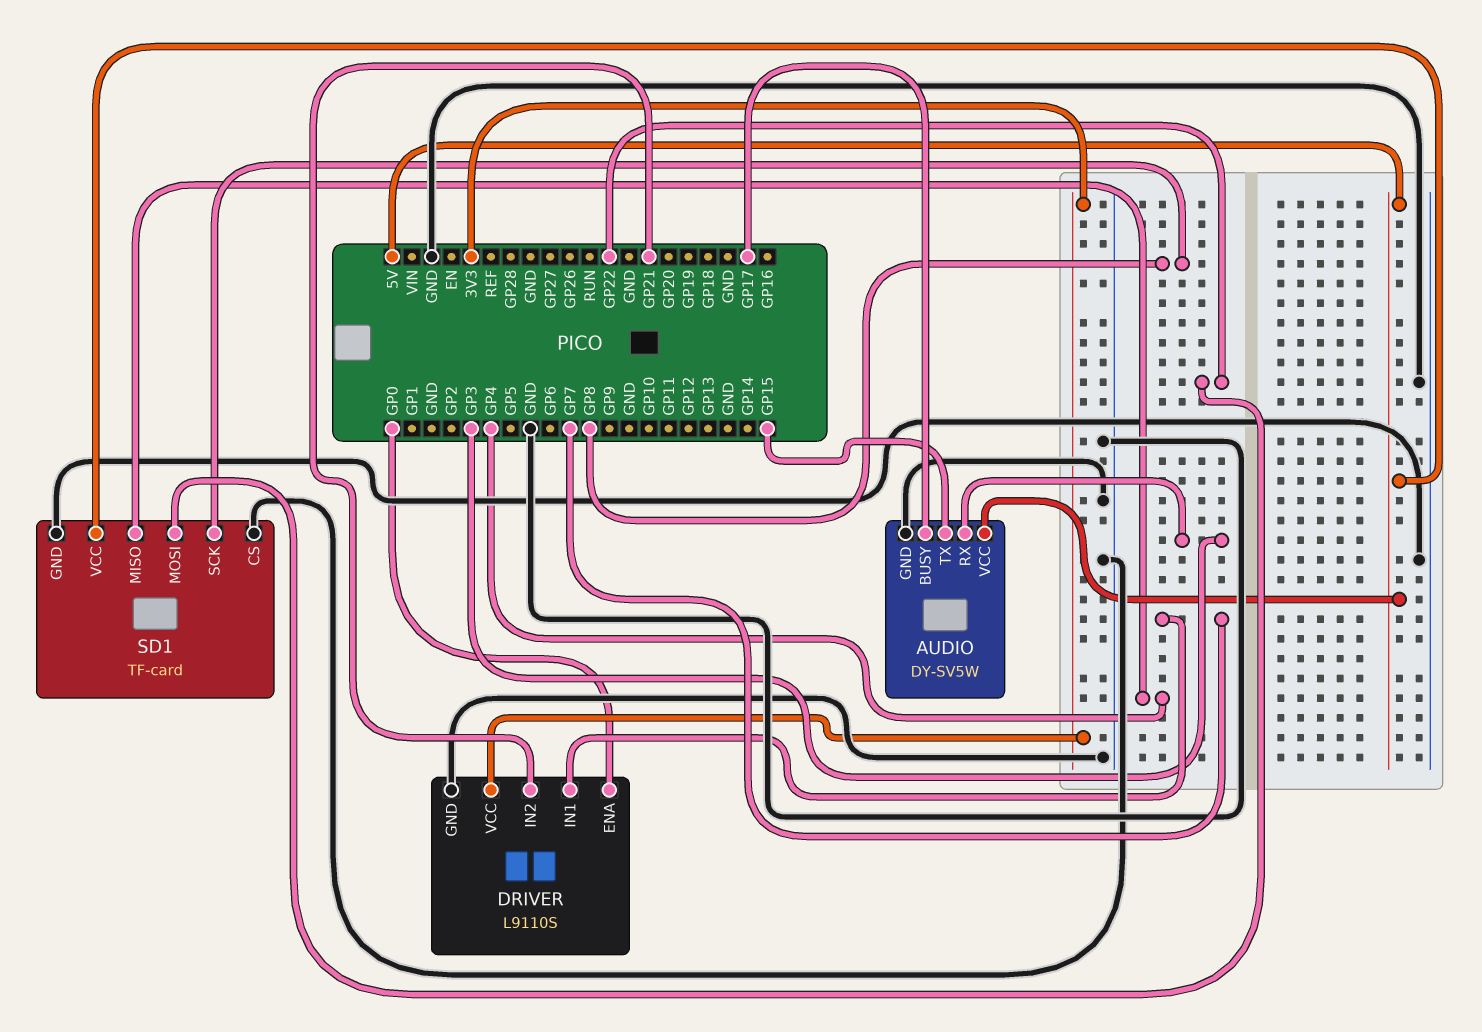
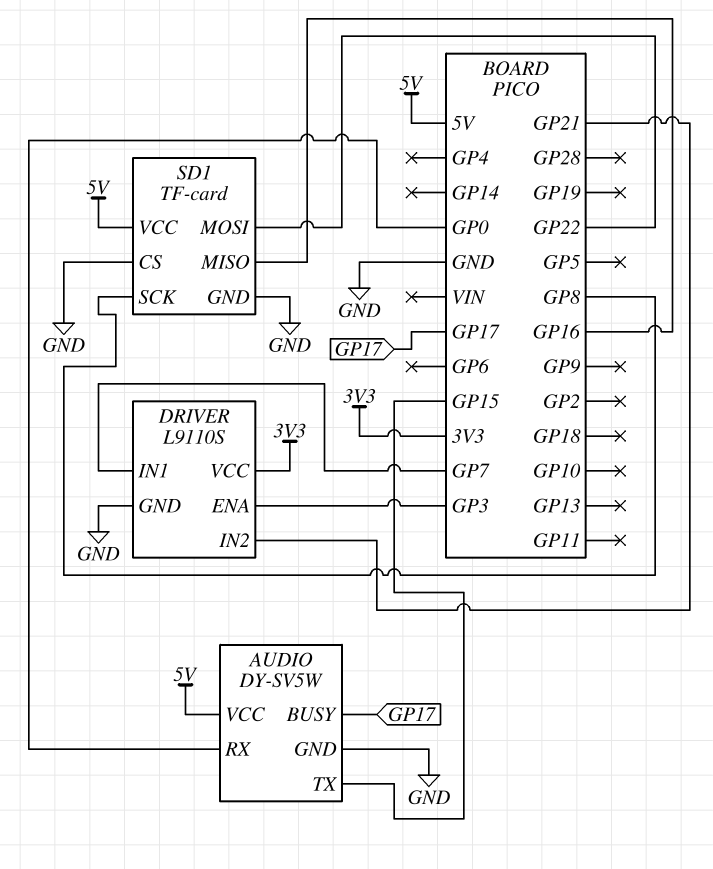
AUDIO pin RX: GP3 -> GP0
DRIVER pin ENA: GP0 -> GP3
SD1 pin MISO: GP4 -> GP16

